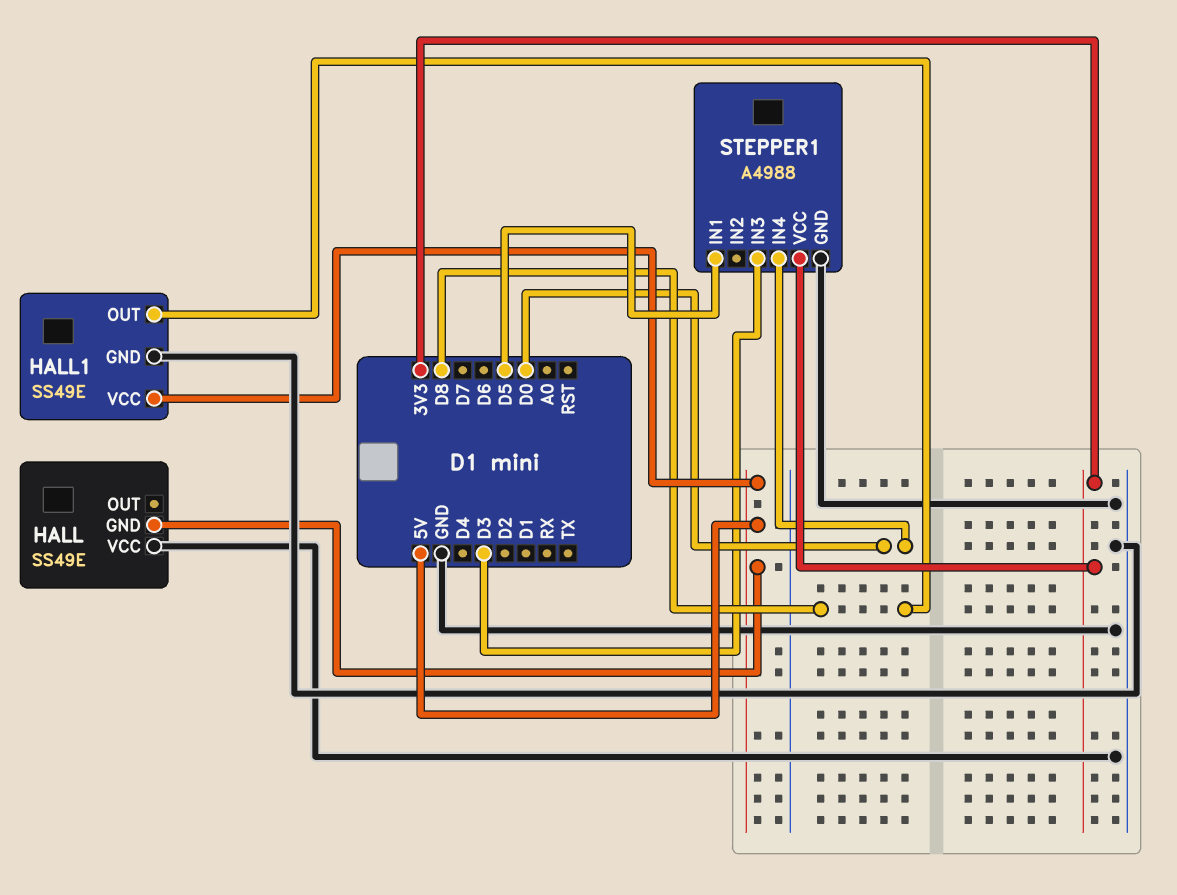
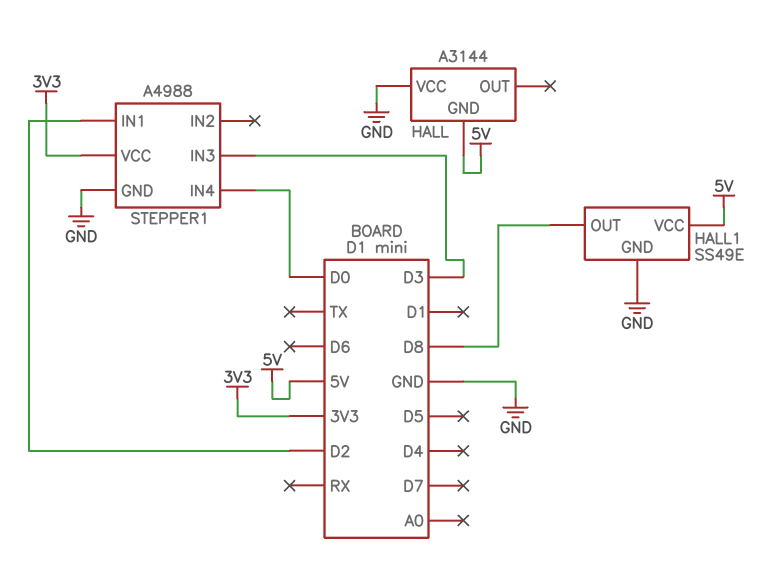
HALL: SS49E -> A3144
STEPPER1 pin IN1: D5 -> D2

